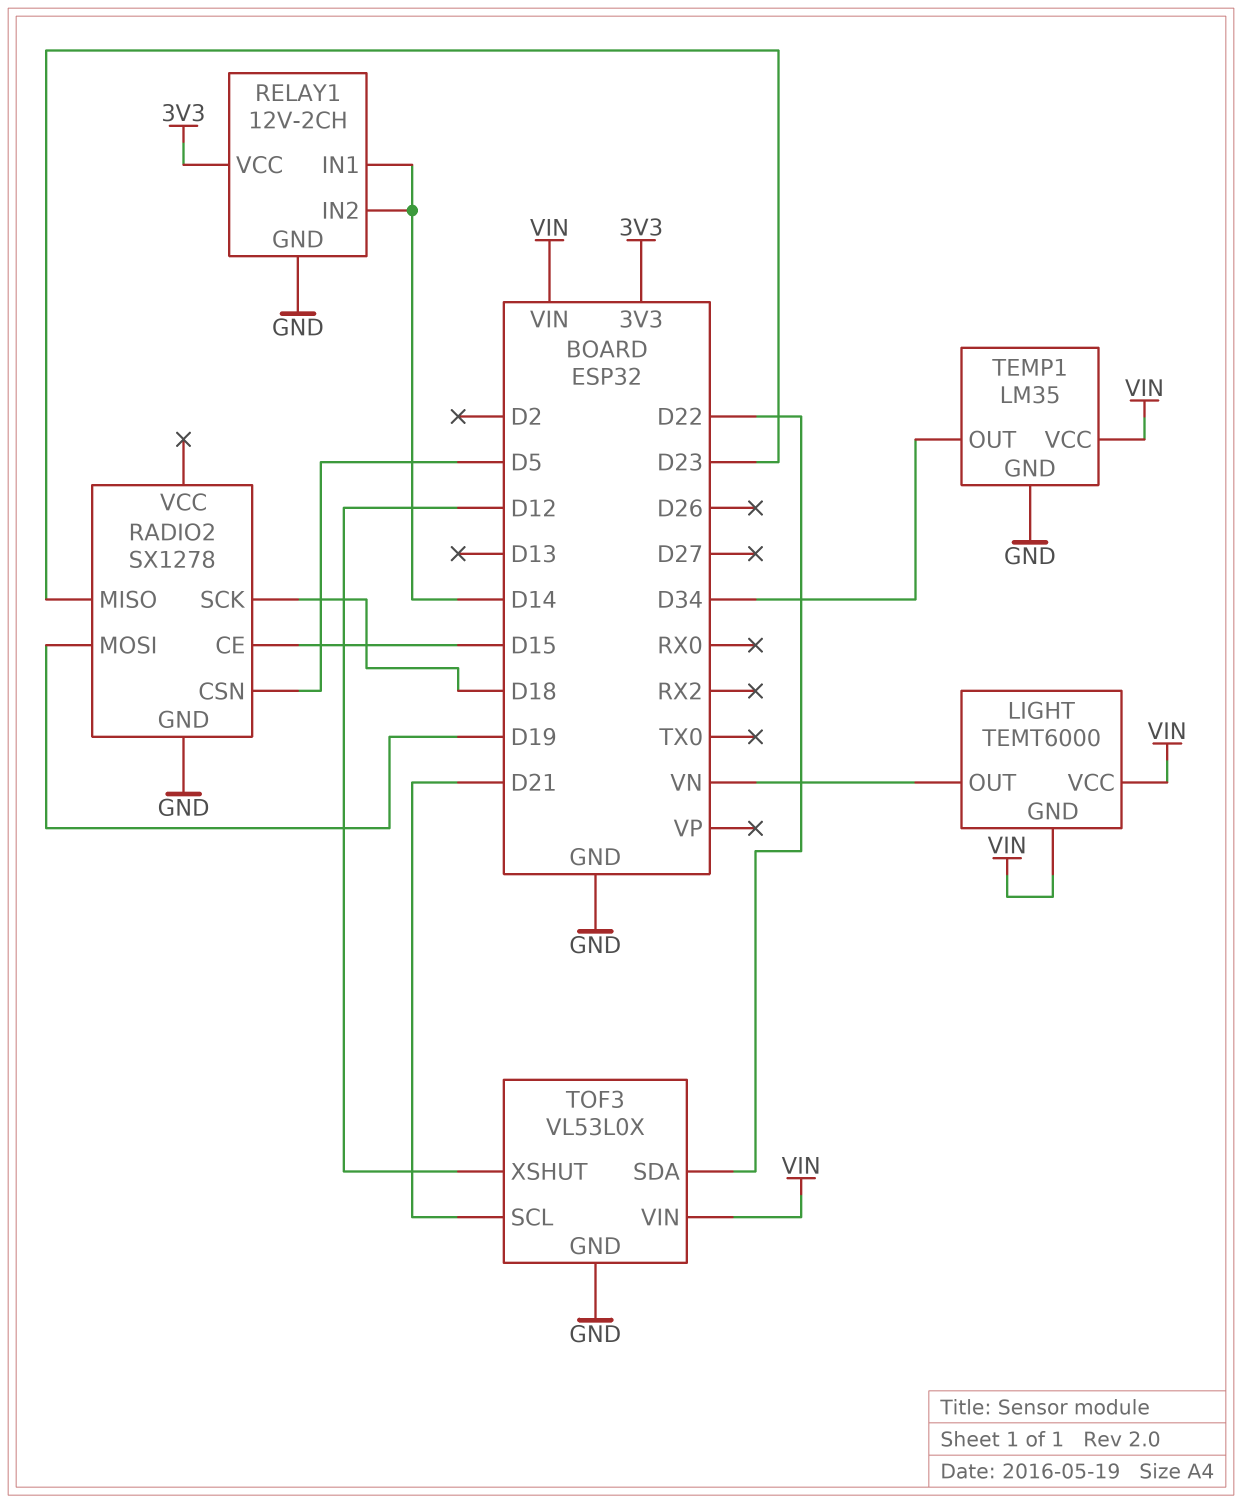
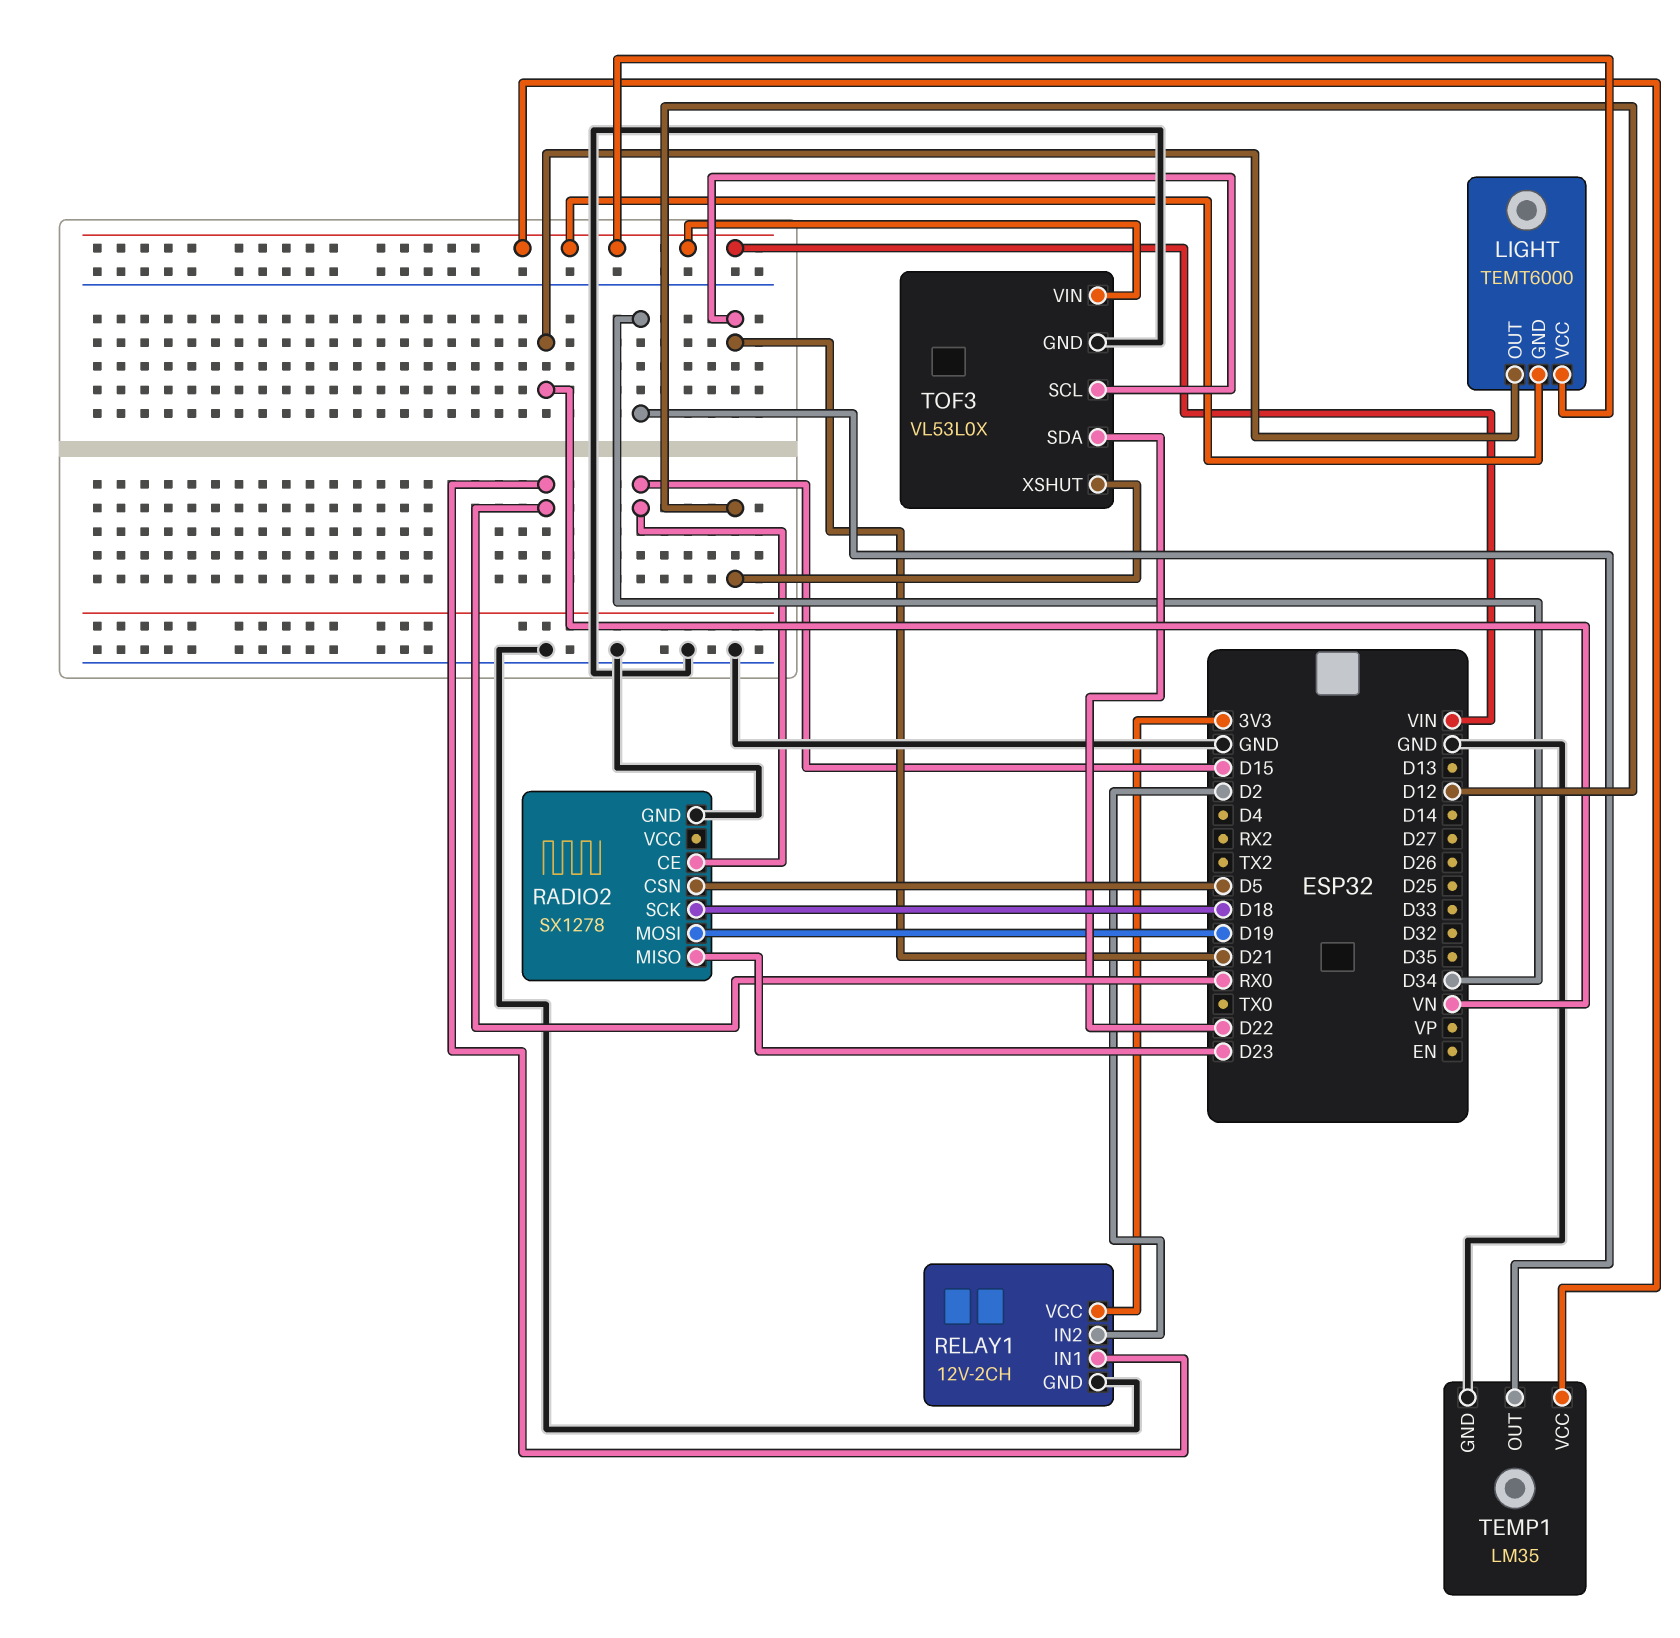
RELAY1 pin IN1: D14 -> RX0
RELAY1 pin IN2: D14 -> D2

